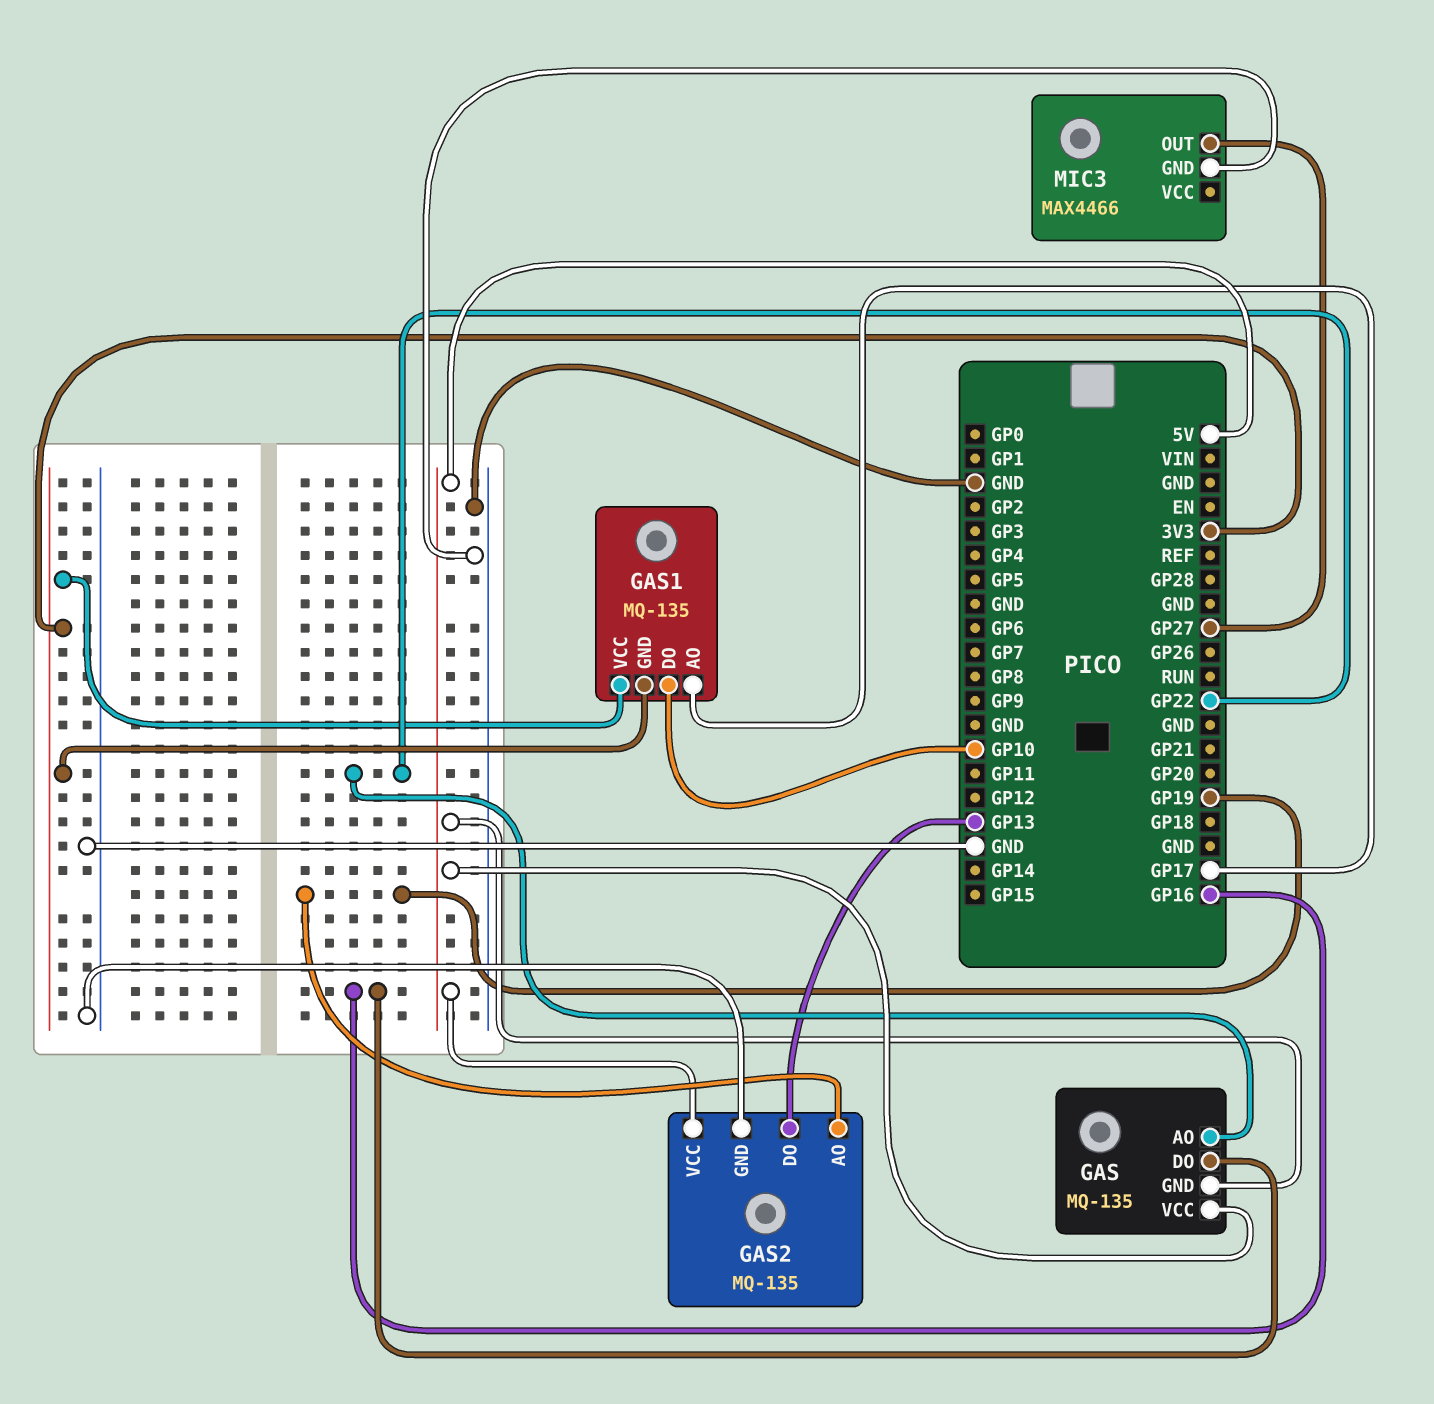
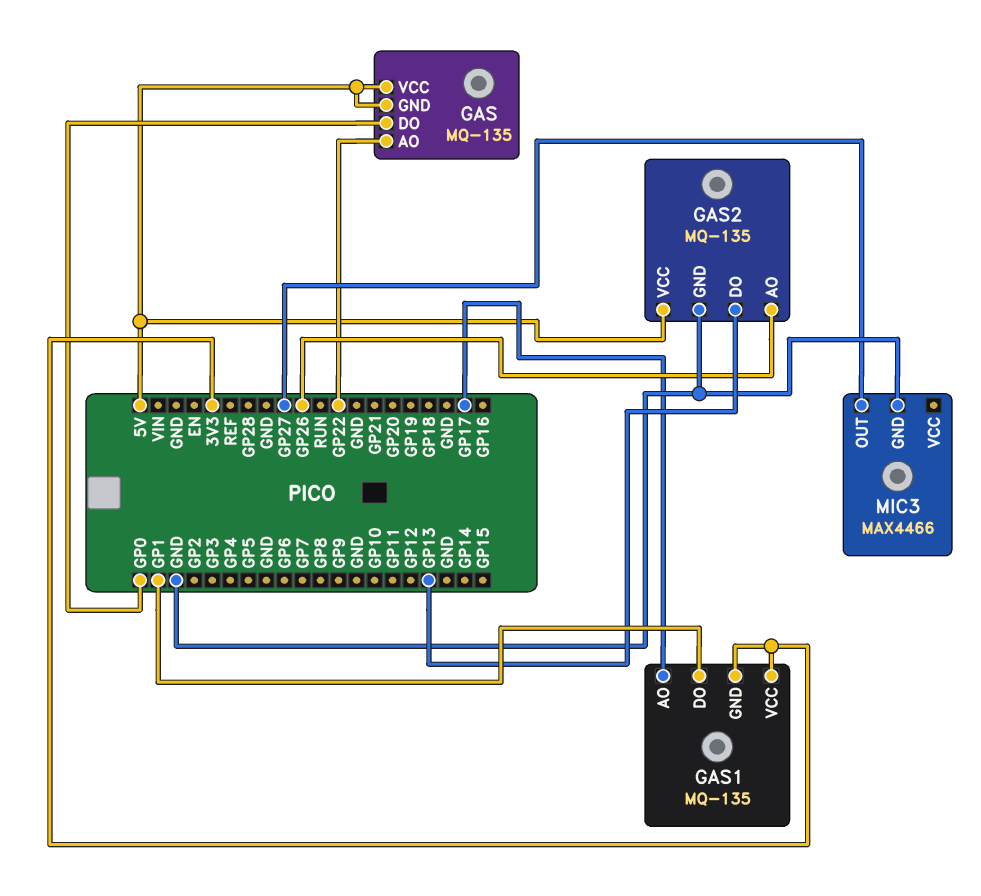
GAS pin DO: GP16 -> GP0
GAS1 pin DO: GP10 -> GP1
GAS2 pin AO: GP19 -> GP26

